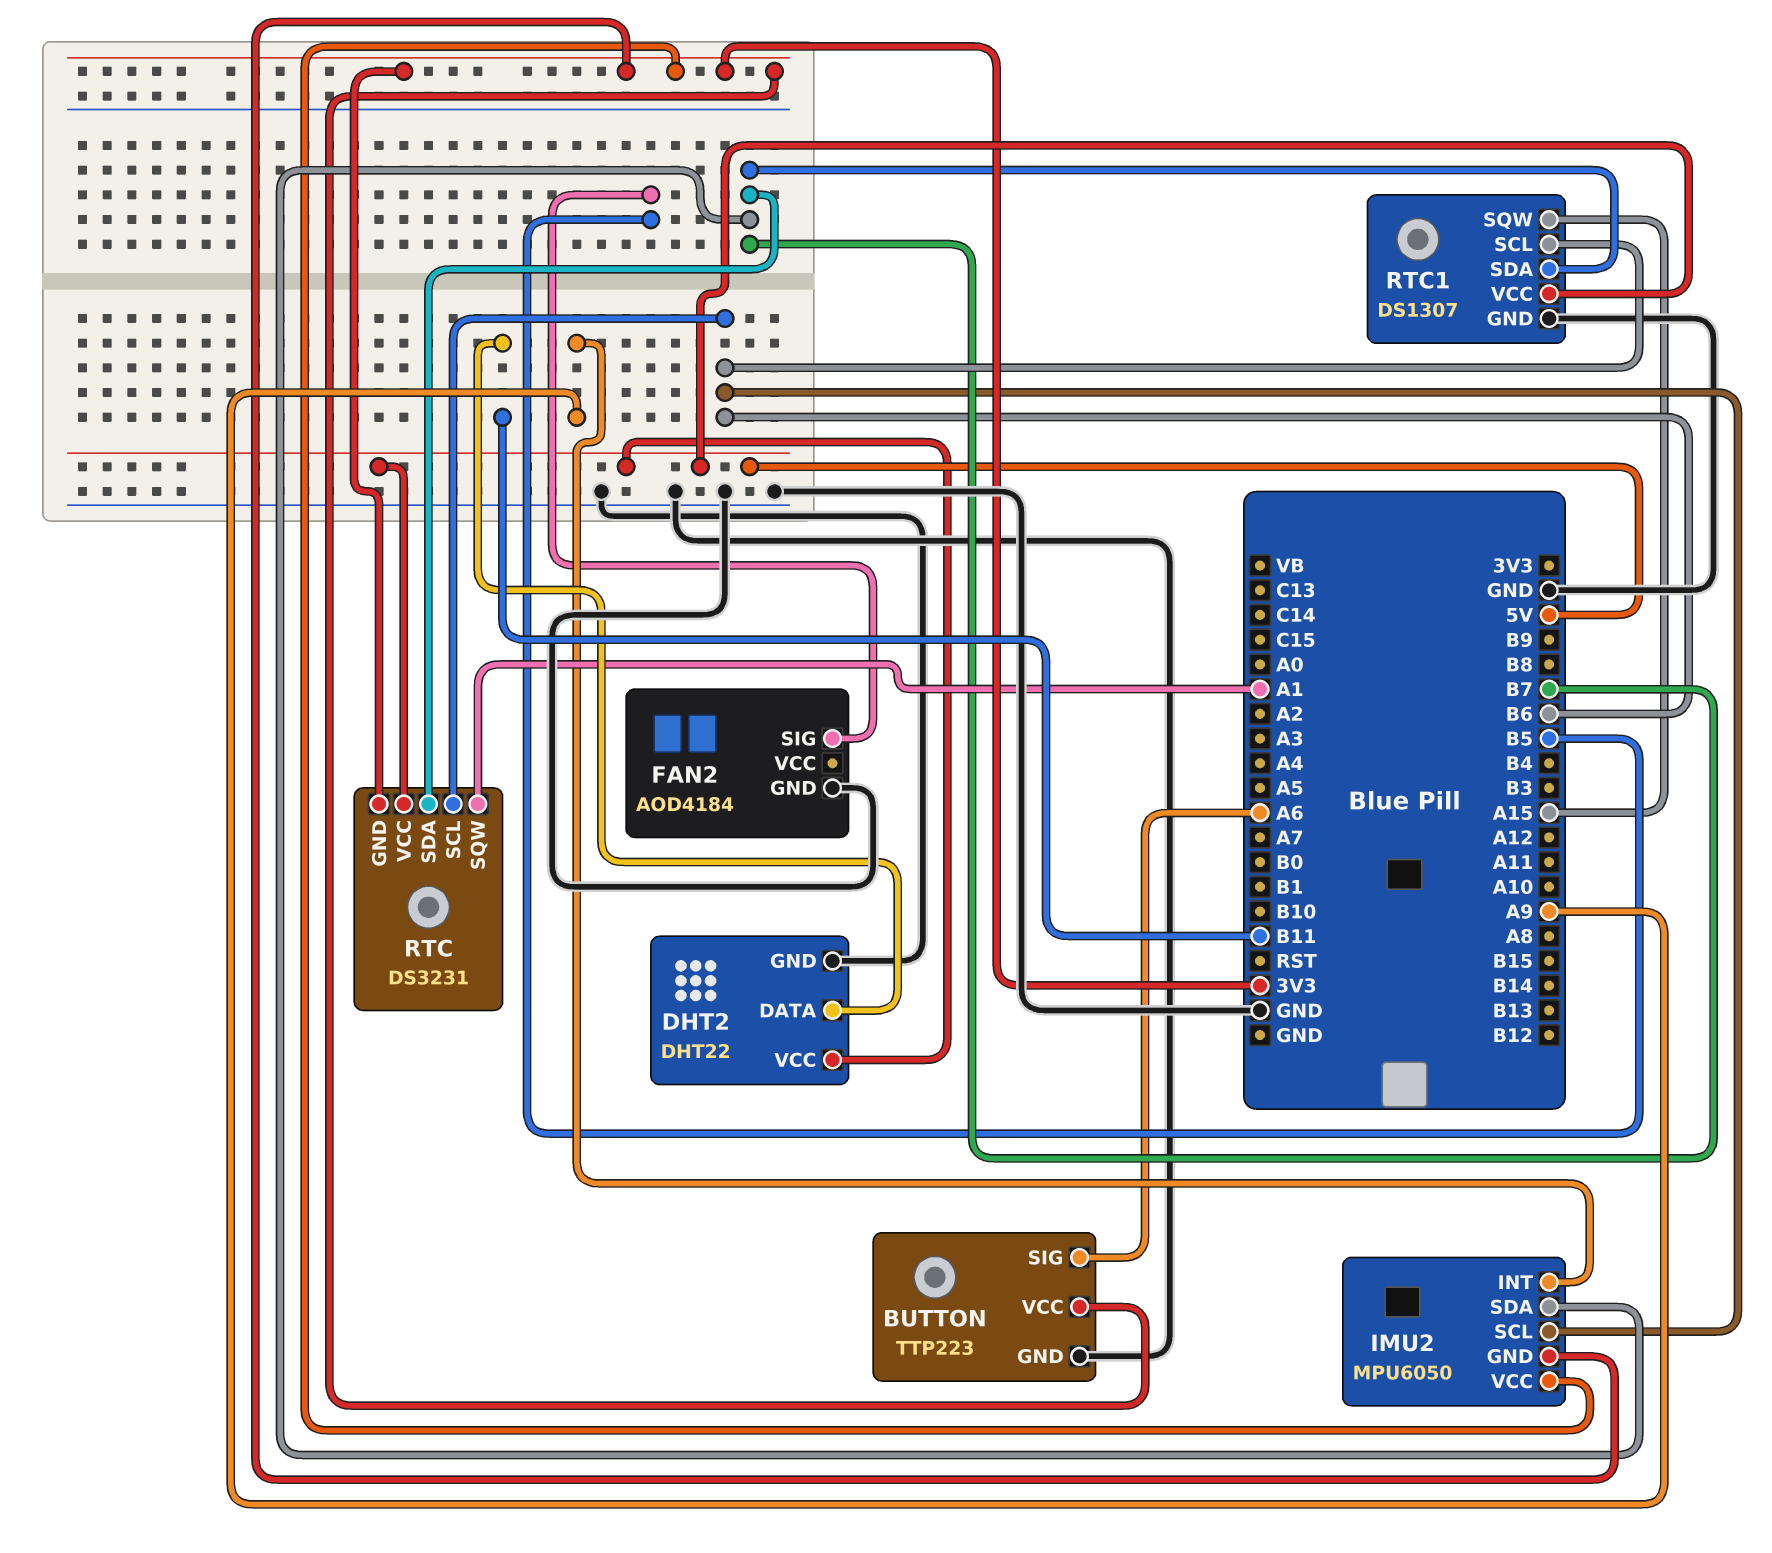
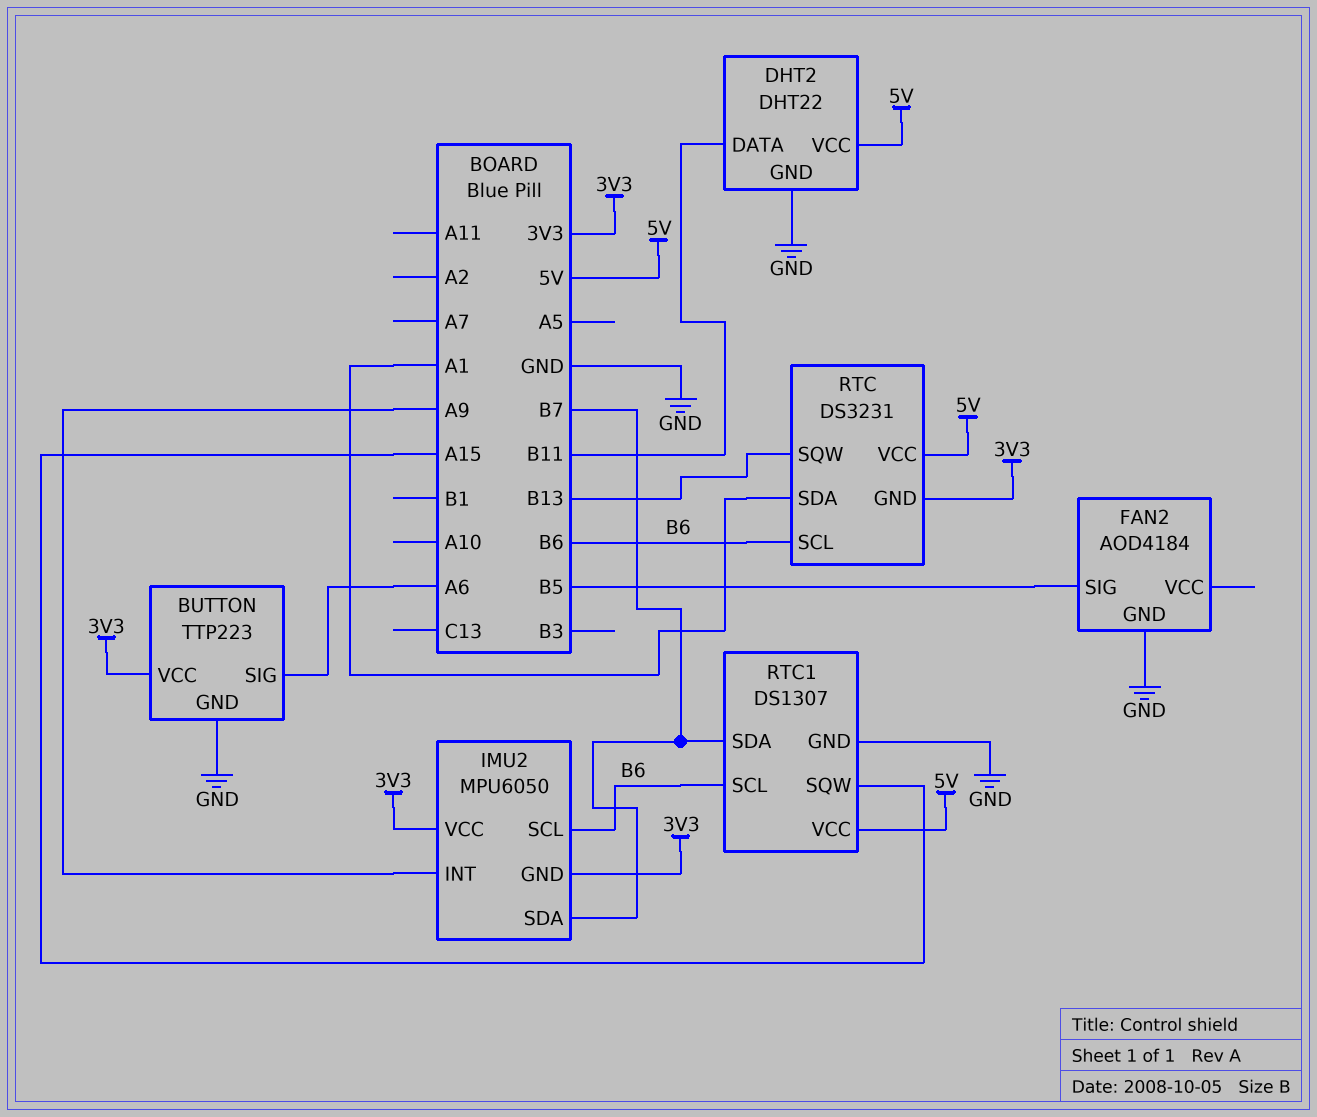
RTC pin SDA: B7 -> A1
RTC pin SQW: A1 -> B13

